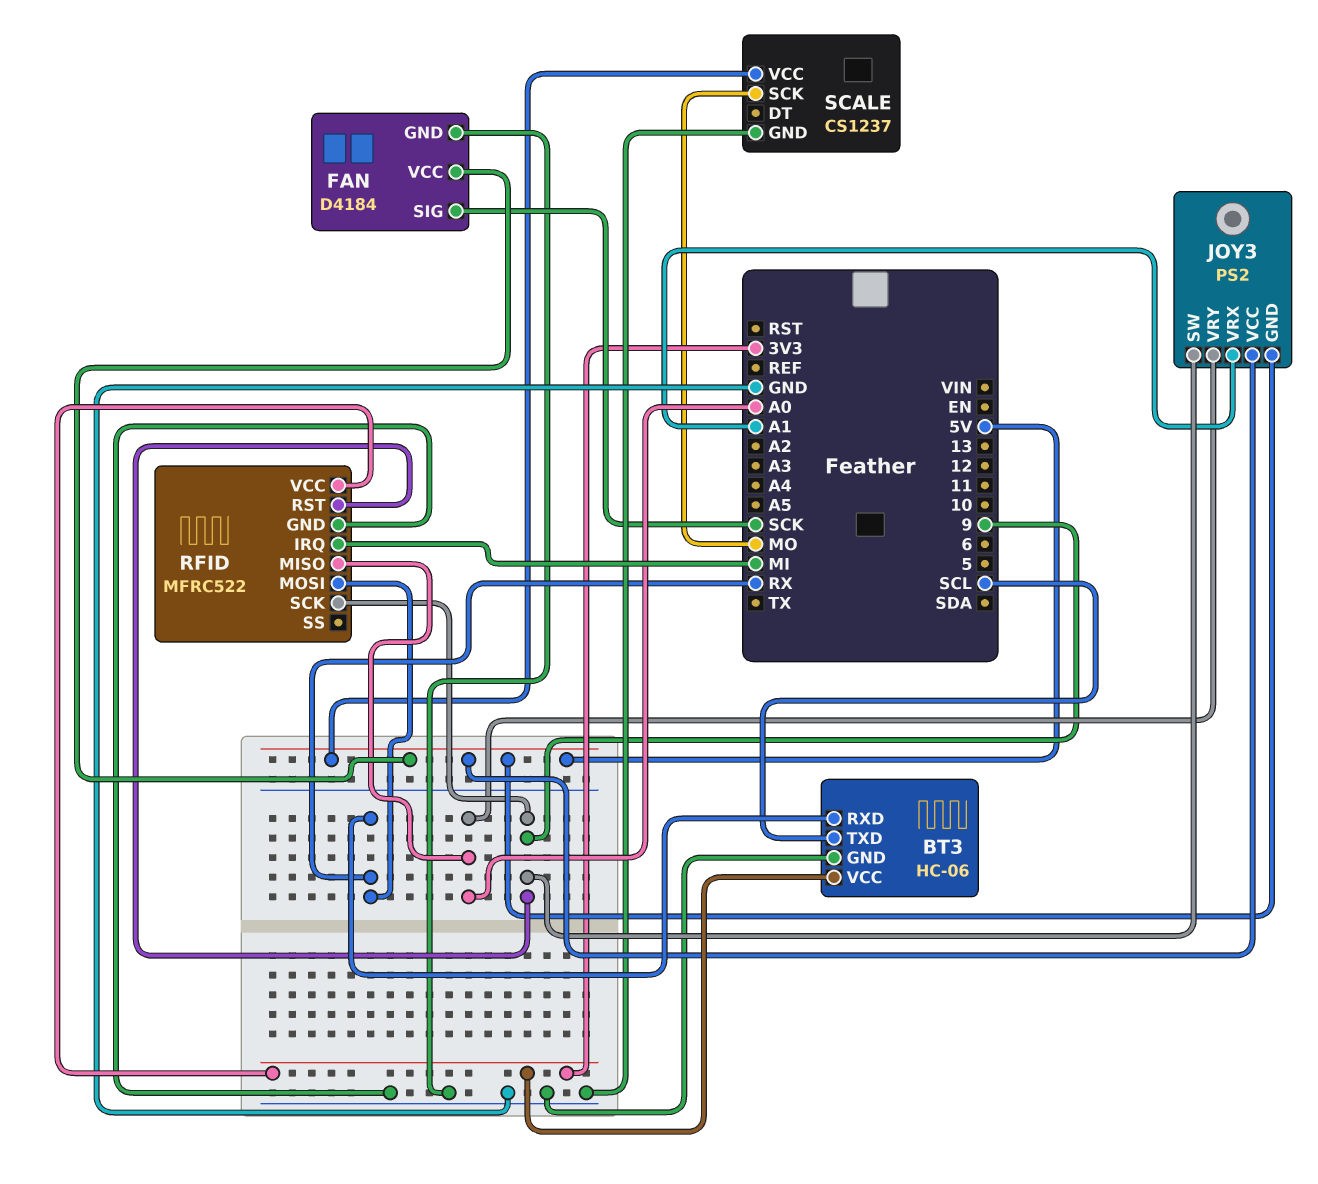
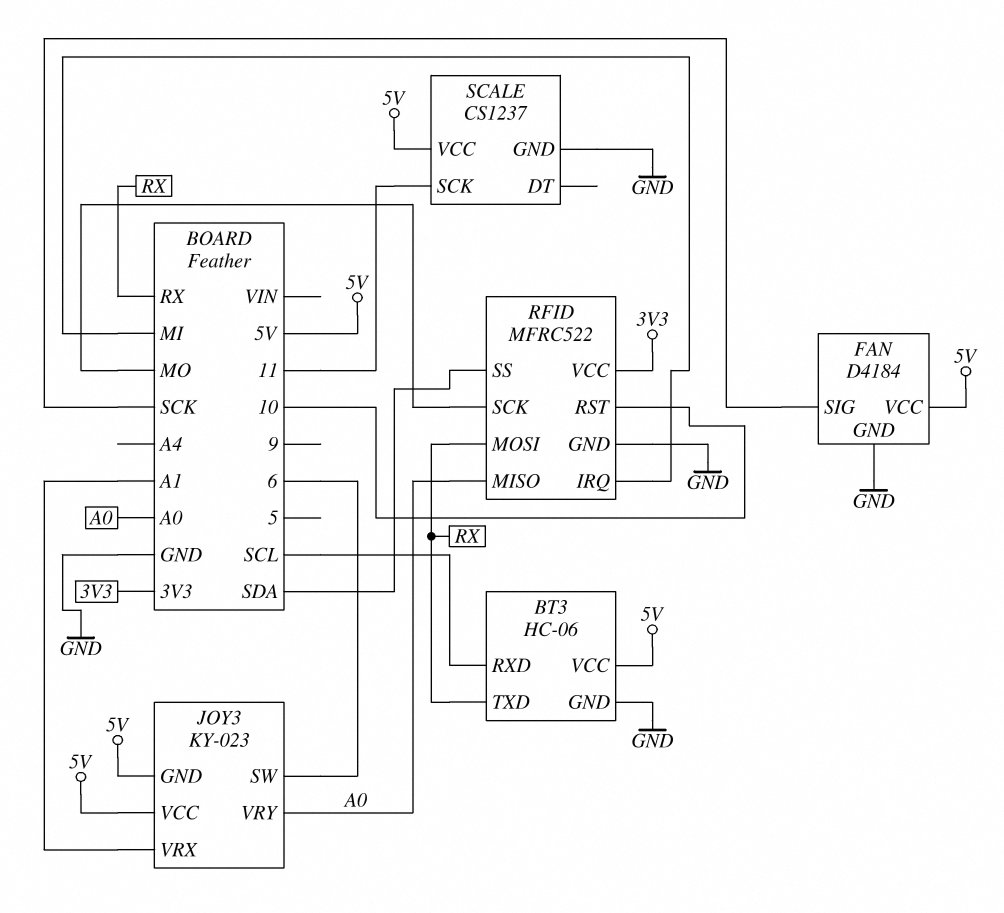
BT3 pin RXD: RX -> SCL
BT3 pin TXD: SCL -> RX
BT3 pin VCC: 3V3 -> 5V
JOY3: PS2 -> KY-023
JOY3 pin SW: 9 -> 6
RFID pin RST: 9 -> 10
RFID pin SCK: 9 -> MO
RFID pin SS: none -> SDA
SCALE pin SCK: MO -> 11

